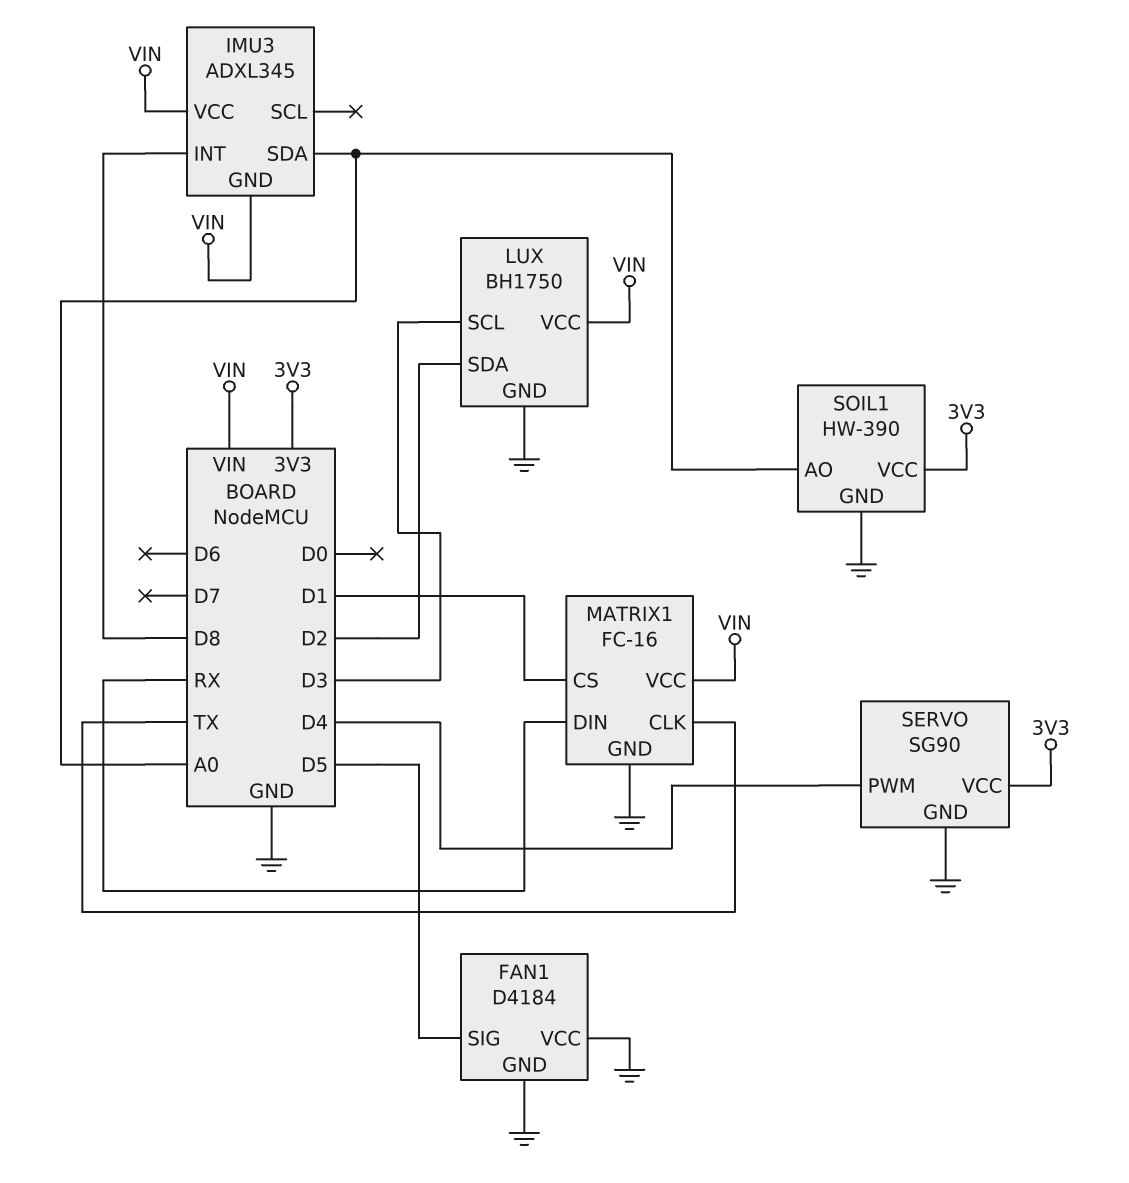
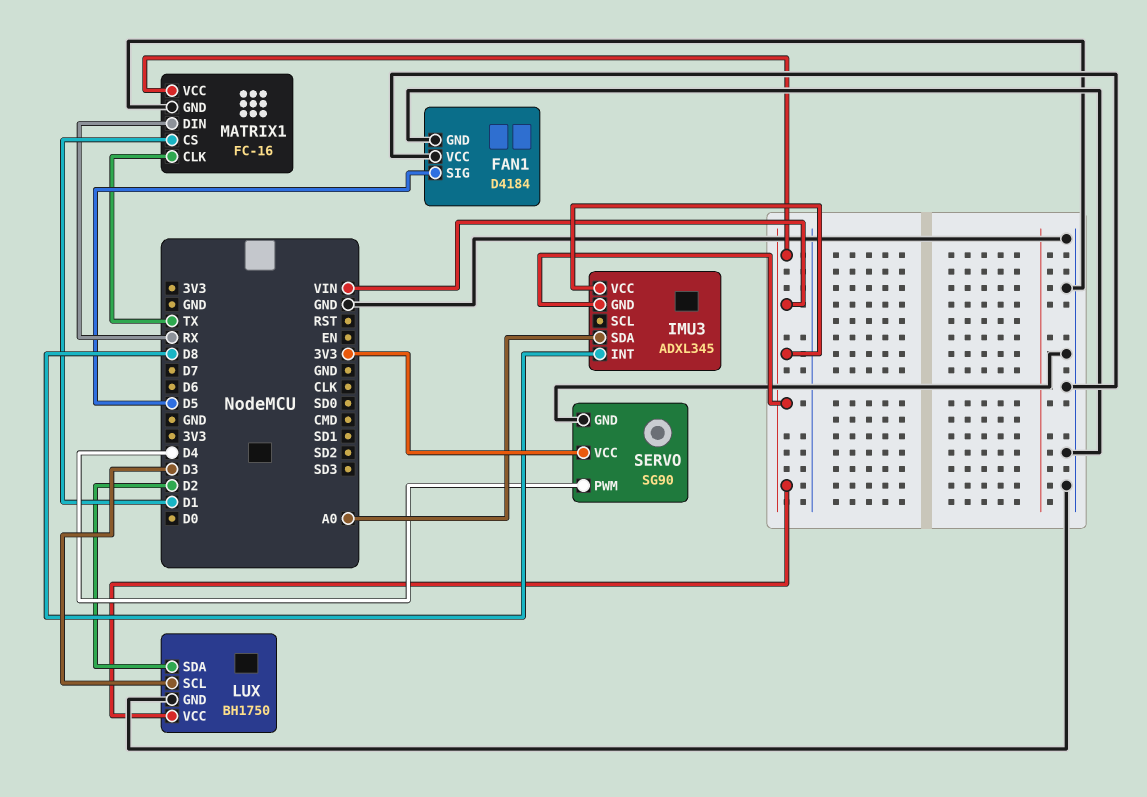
SOIL1: HW-390 -> none
SOIL1 pin AO: A0 -> none
SOIL1 pin GND: GND -> none
SOIL1 pin VCC: 3V3 -> none

